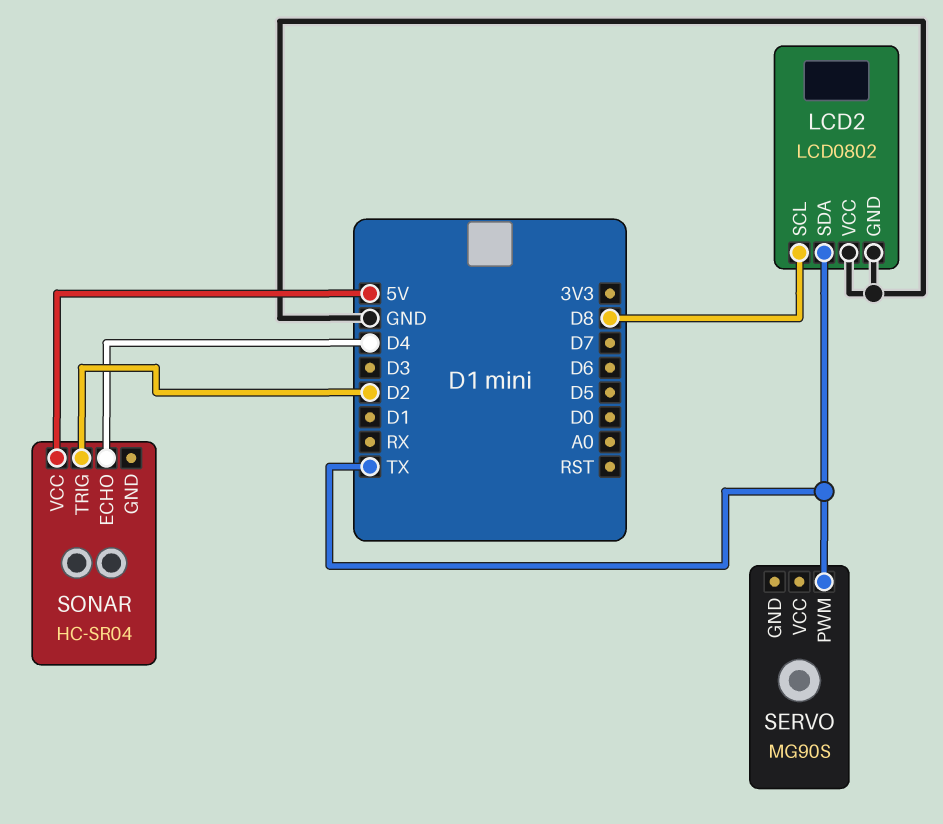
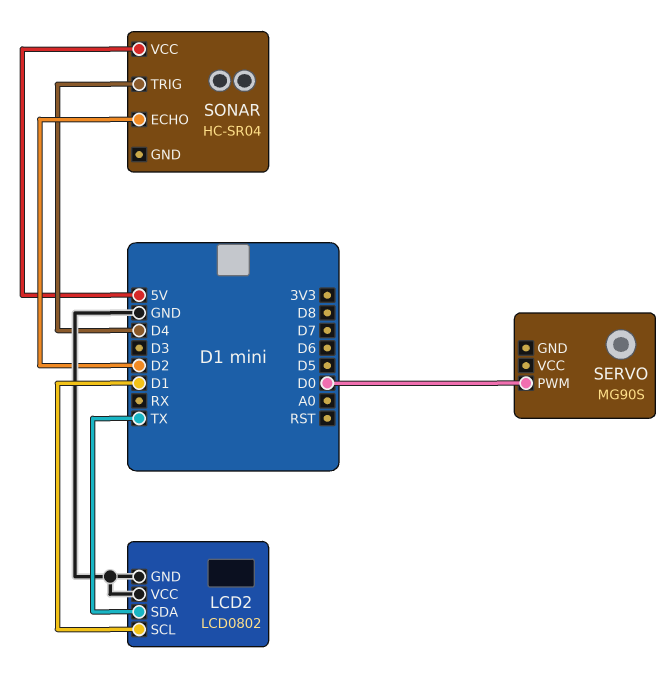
LCD2 pin SCL: D8 -> D1
SERVO pin PWM: TX -> D0
SONAR pin ECHO: D4 -> D2
SONAR pin TRIG: D2 -> D4

